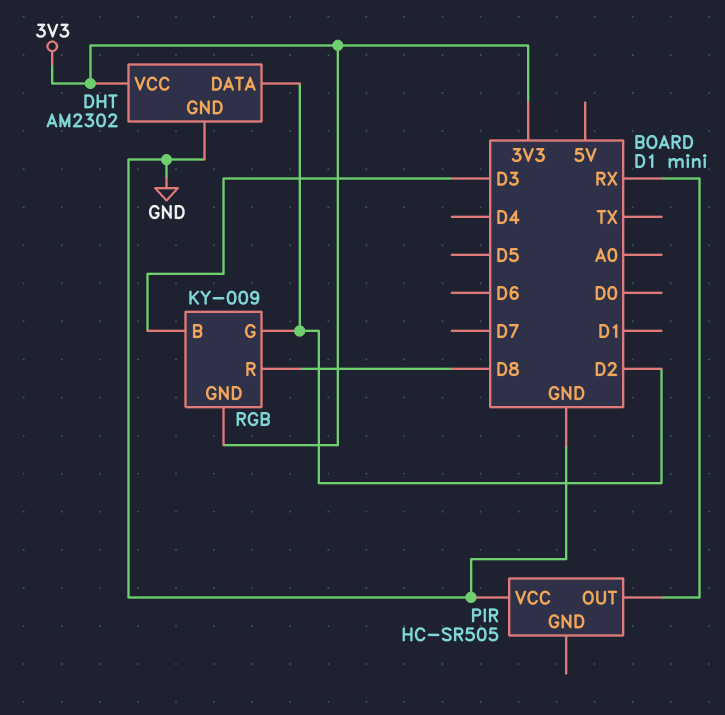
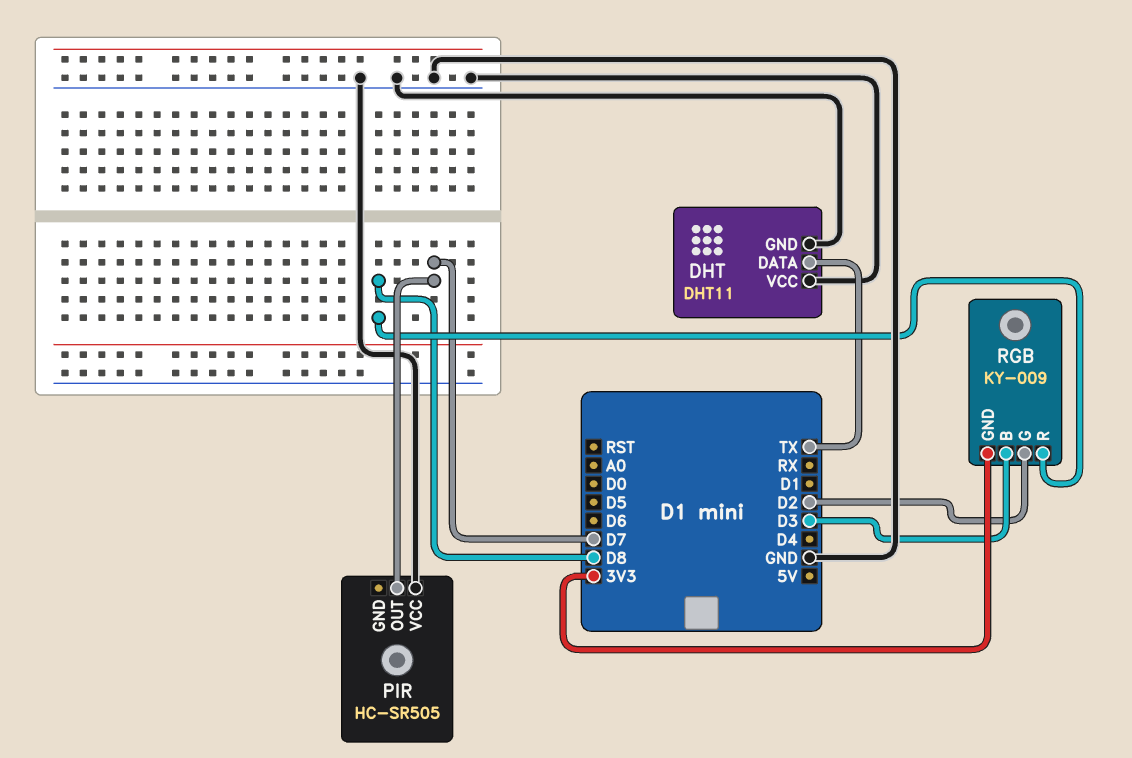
DHT: AM2302 -> DHT11
DHT pin DATA: D2 -> TX
DHT pin VCC: 3V3 -> GND
PIR pin OUT: RX -> D7

